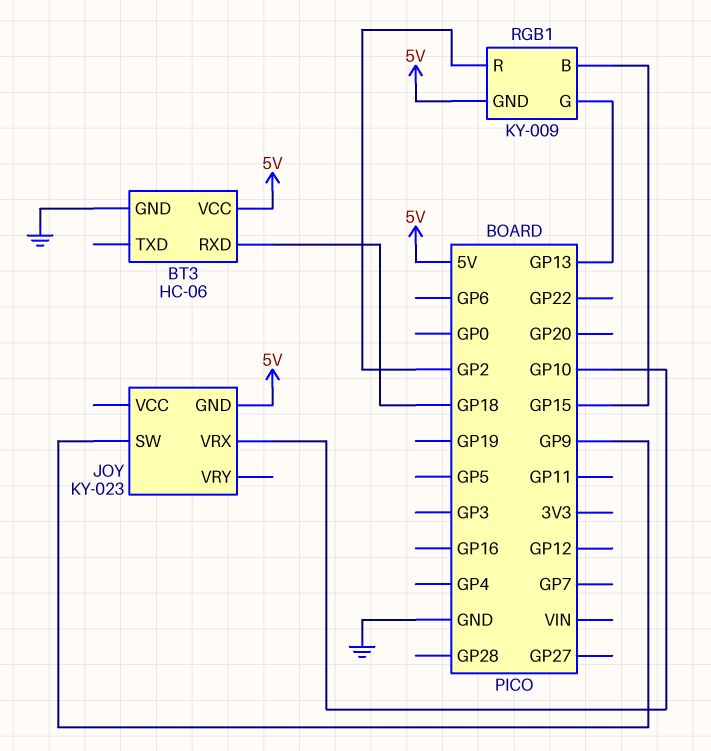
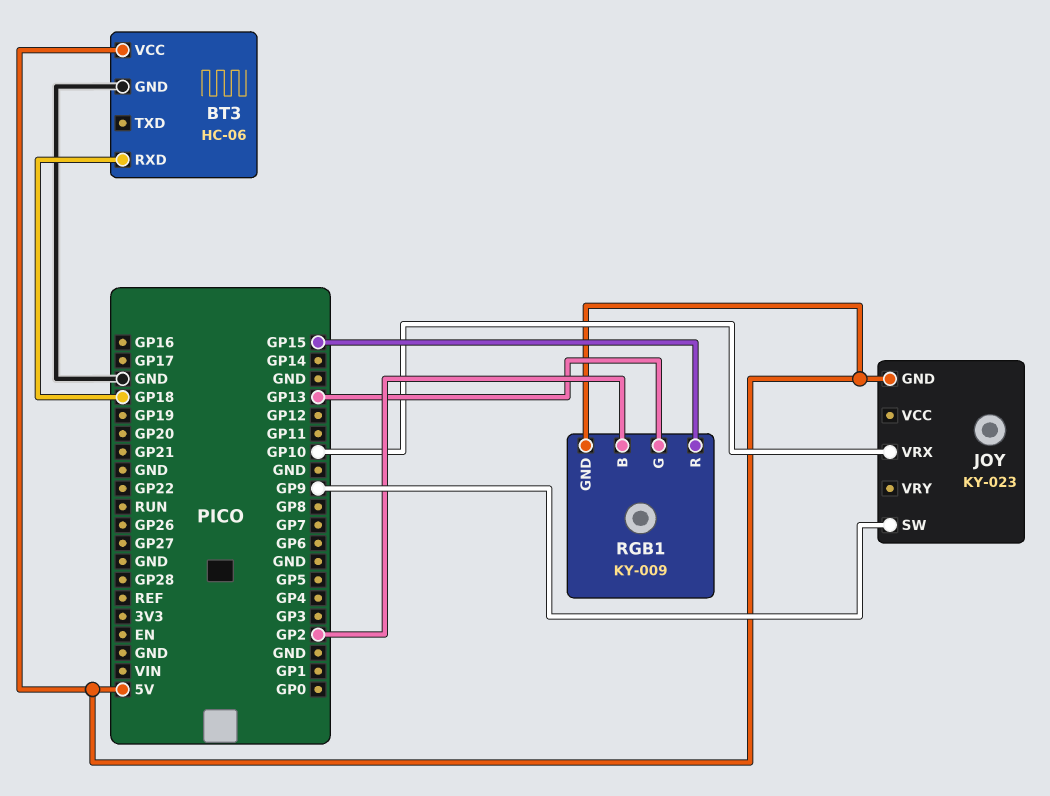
RGB1 pin B: GP15 -> GP2
RGB1 pin R: GP2 -> GP15

